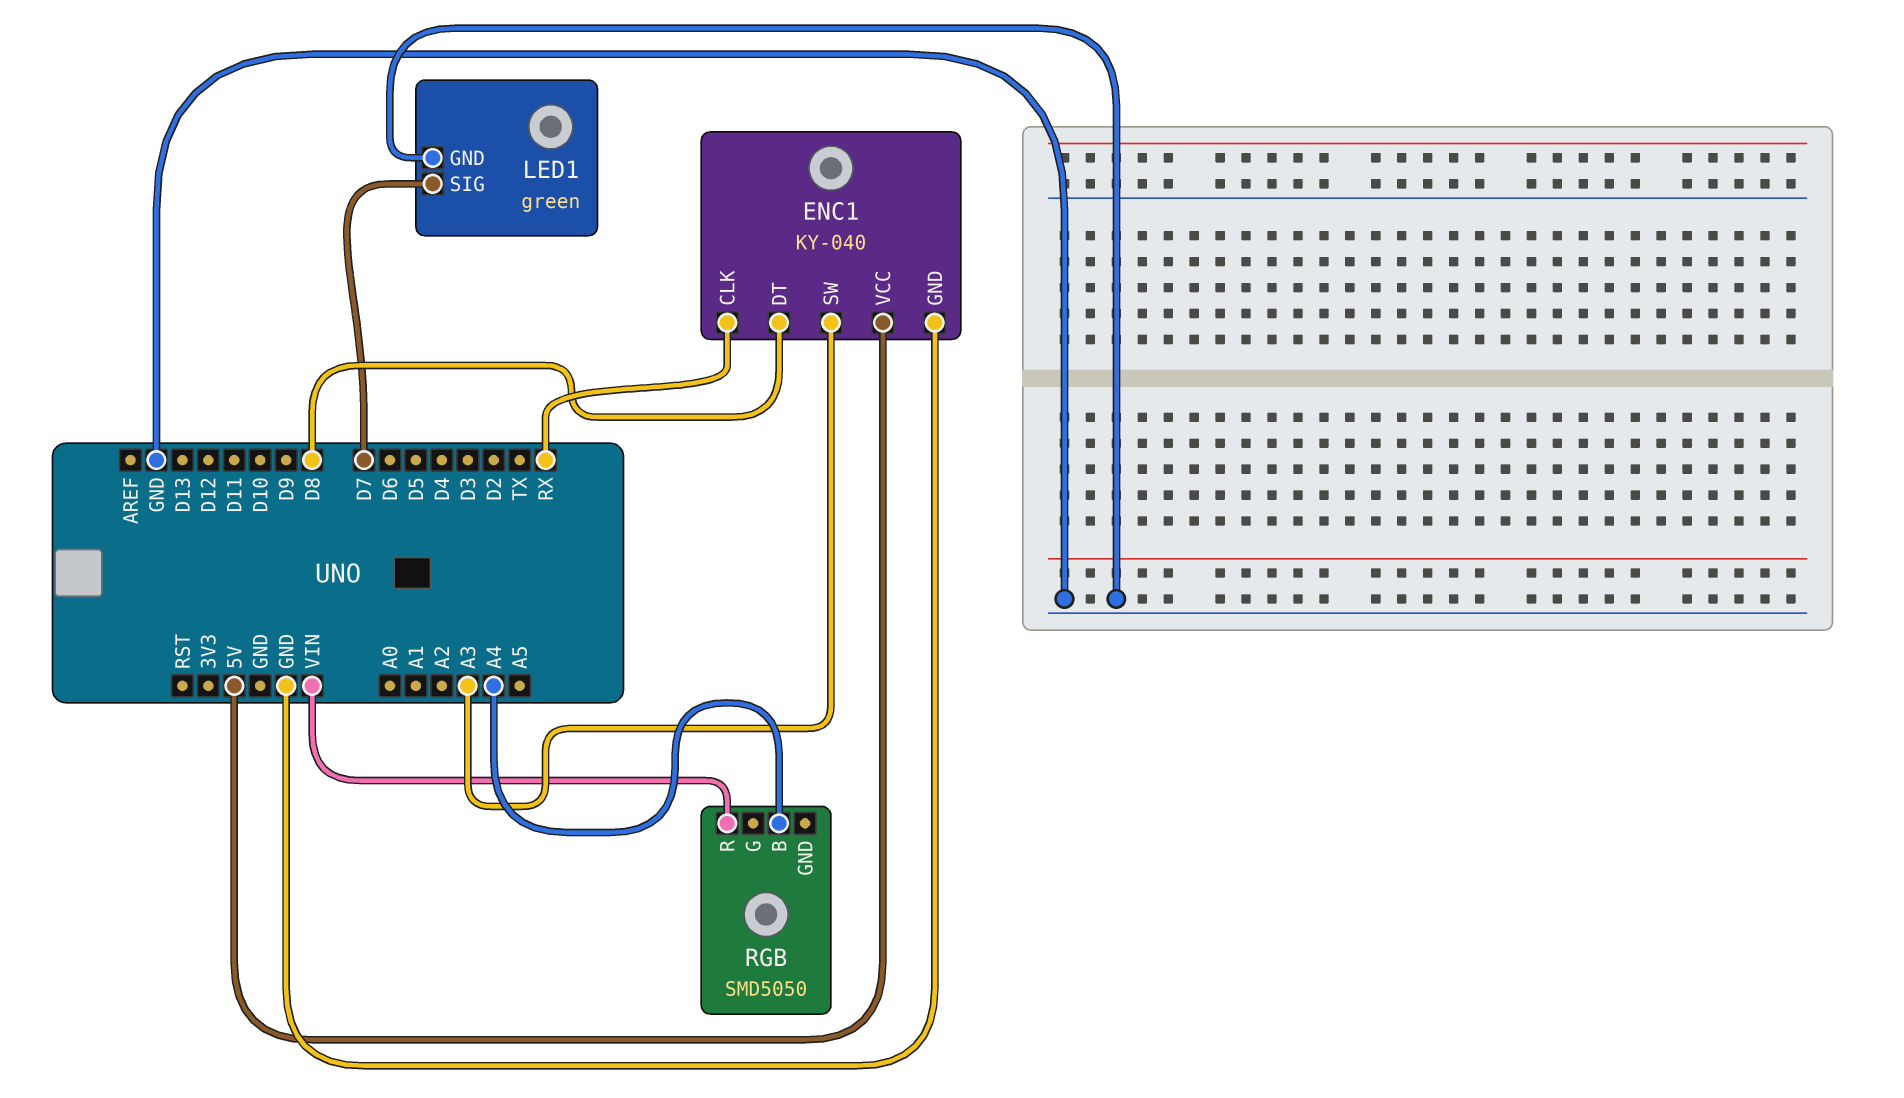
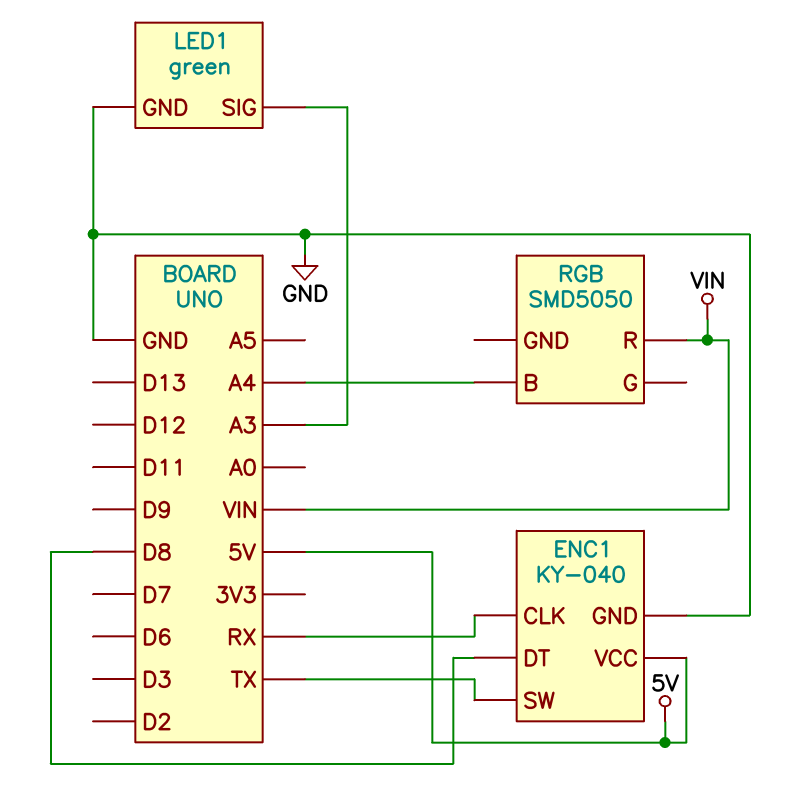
ENC1 pin SW: A3 -> TX
LED1 pin SIG: D7 -> A3

